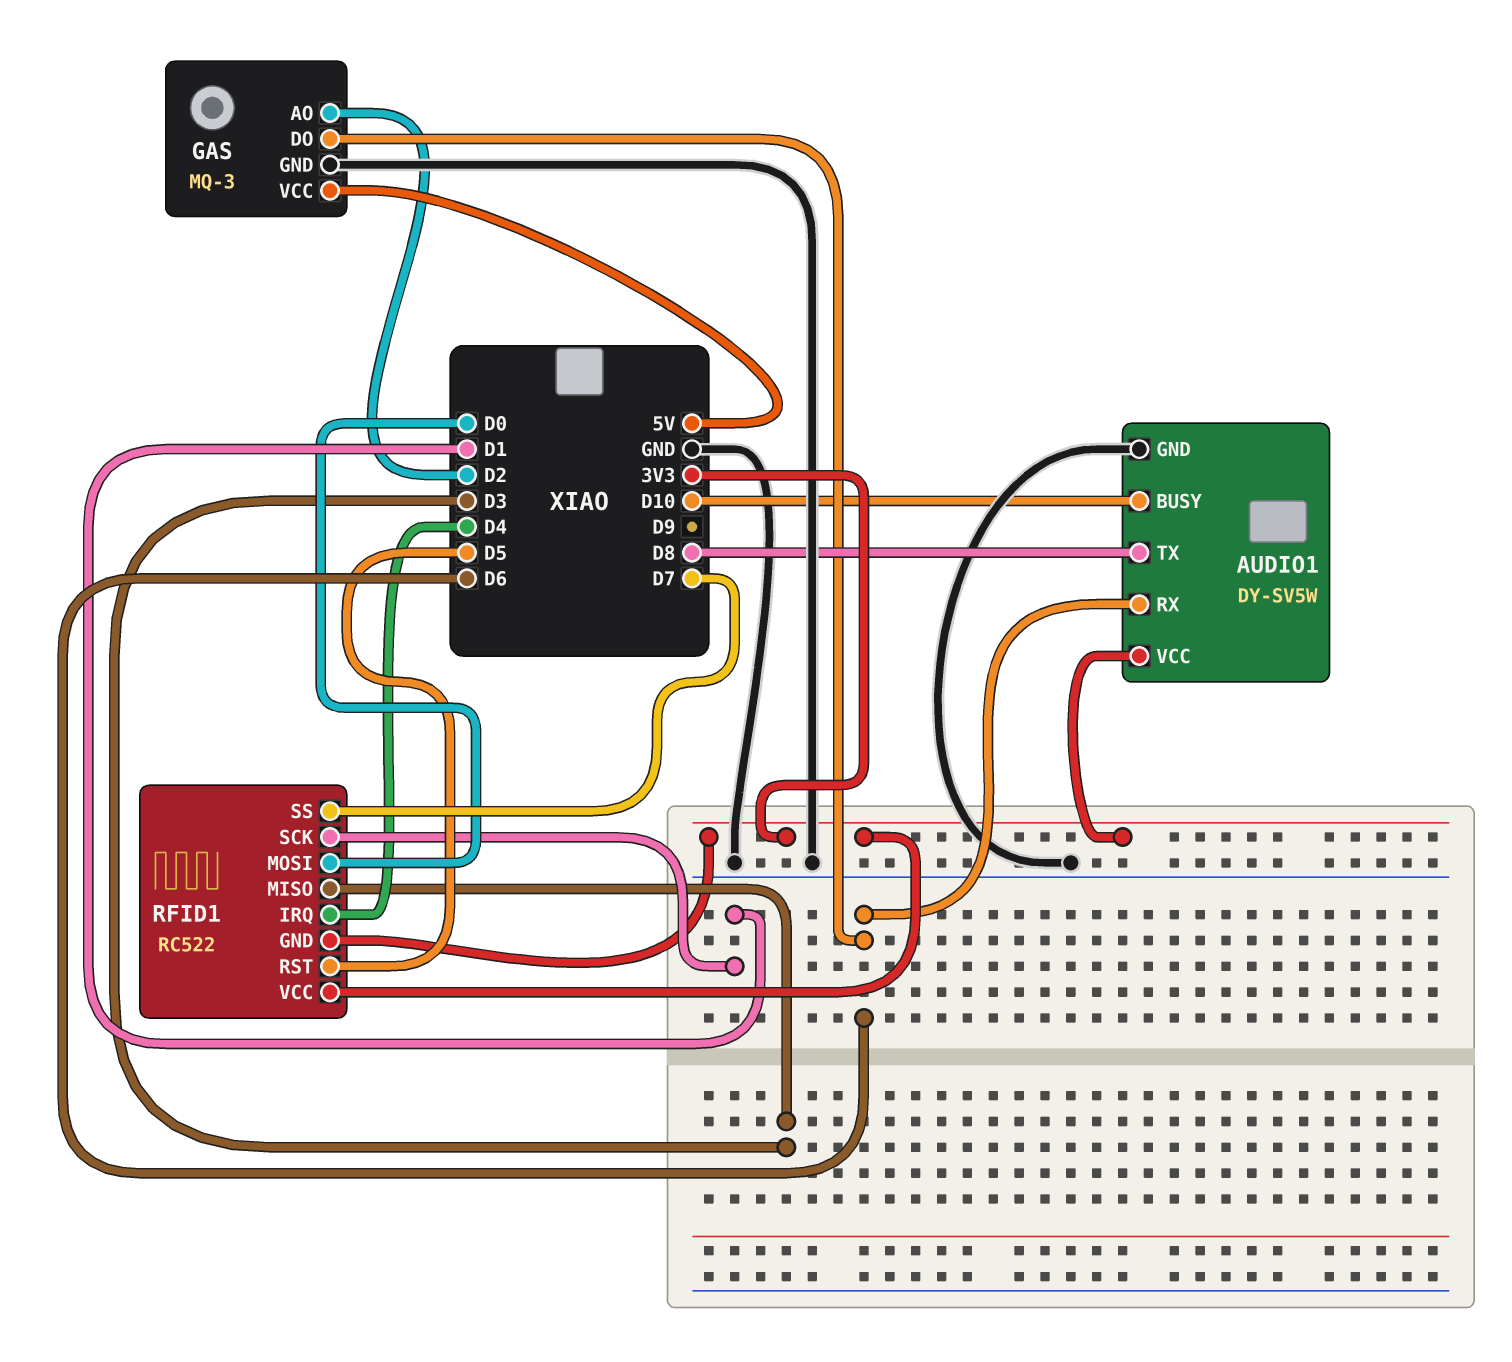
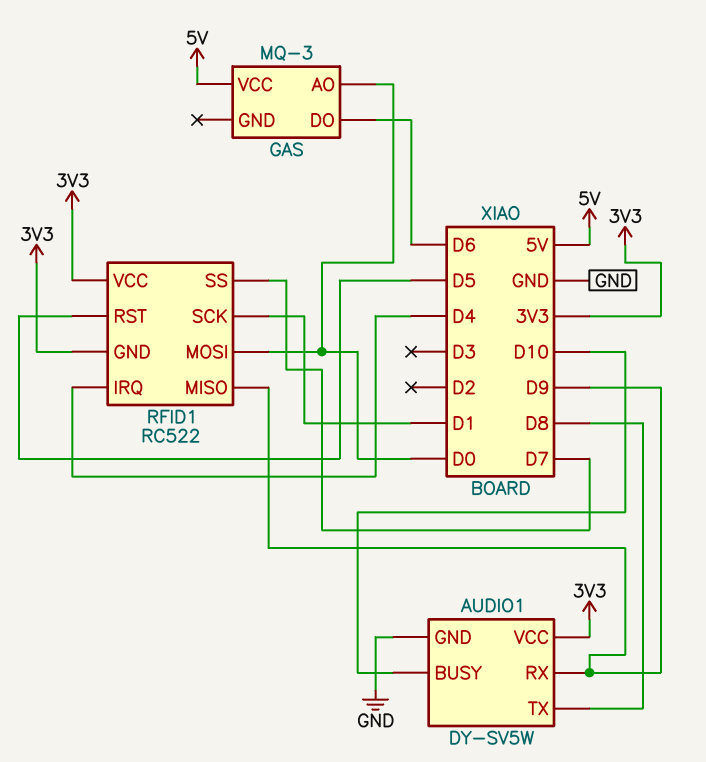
AUDIO1 pin RX: D6 -> D9
GAS pin AO: D2 -> D0
GAS pin GND: GND -> none
RFID1 pin MISO: D3 -> D9

